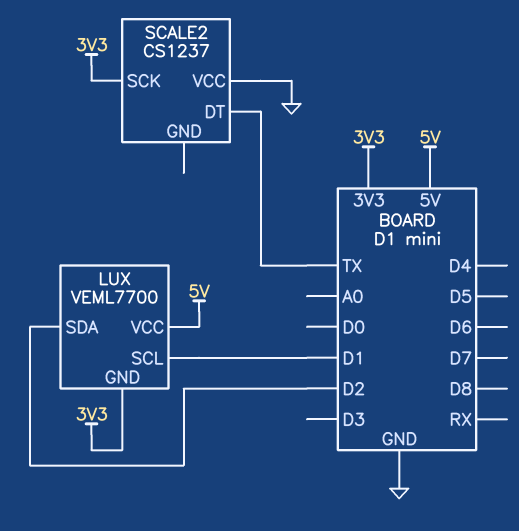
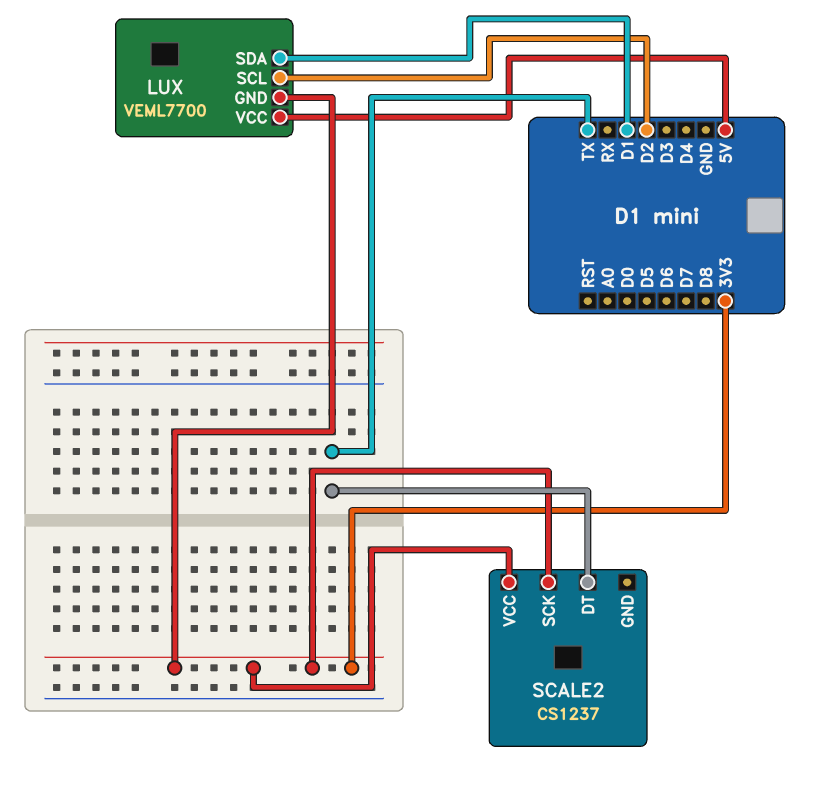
LUX pin SCL: D1 -> D2
LUX pin SDA: D2 -> D1
SCALE2 pin VCC: GND -> 3V3

